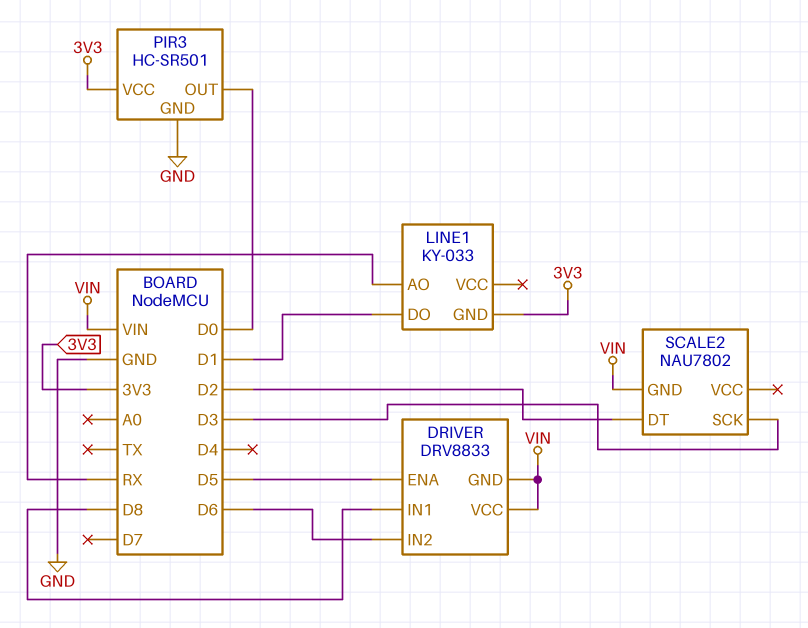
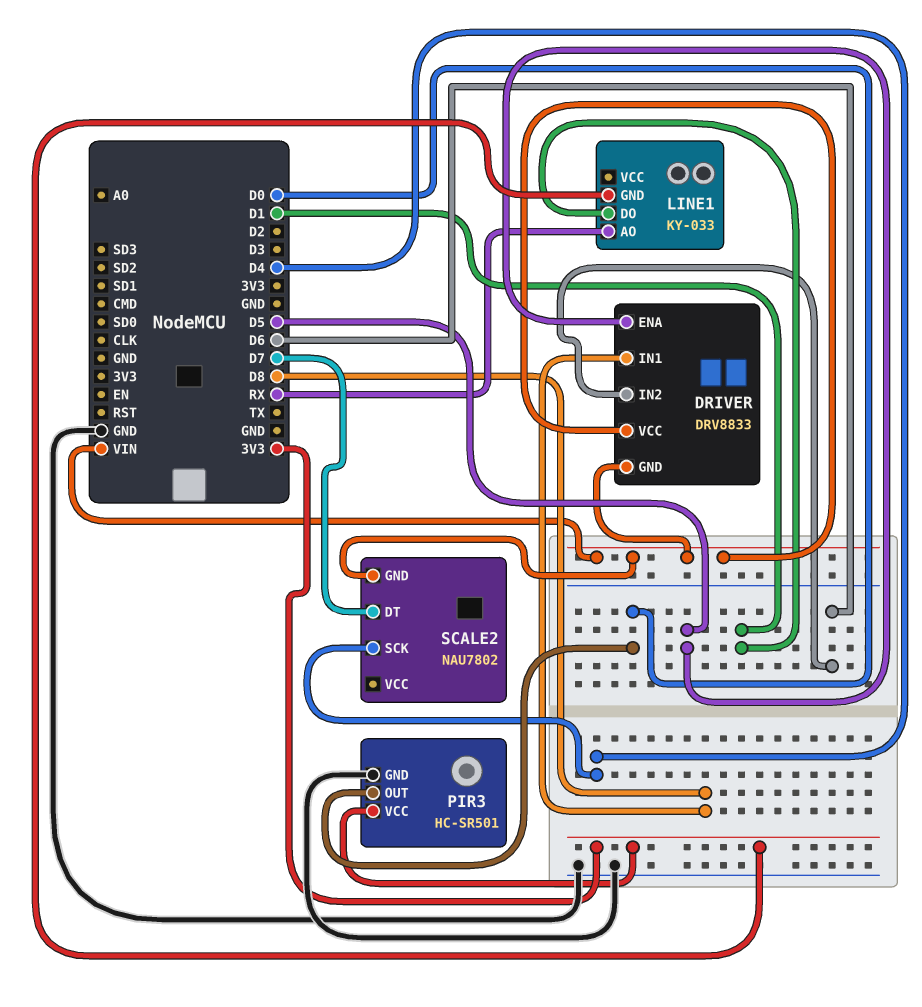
SCALE2 pin DT: D2 -> D7
SCALE2 pin SCK: D3 -> D4

